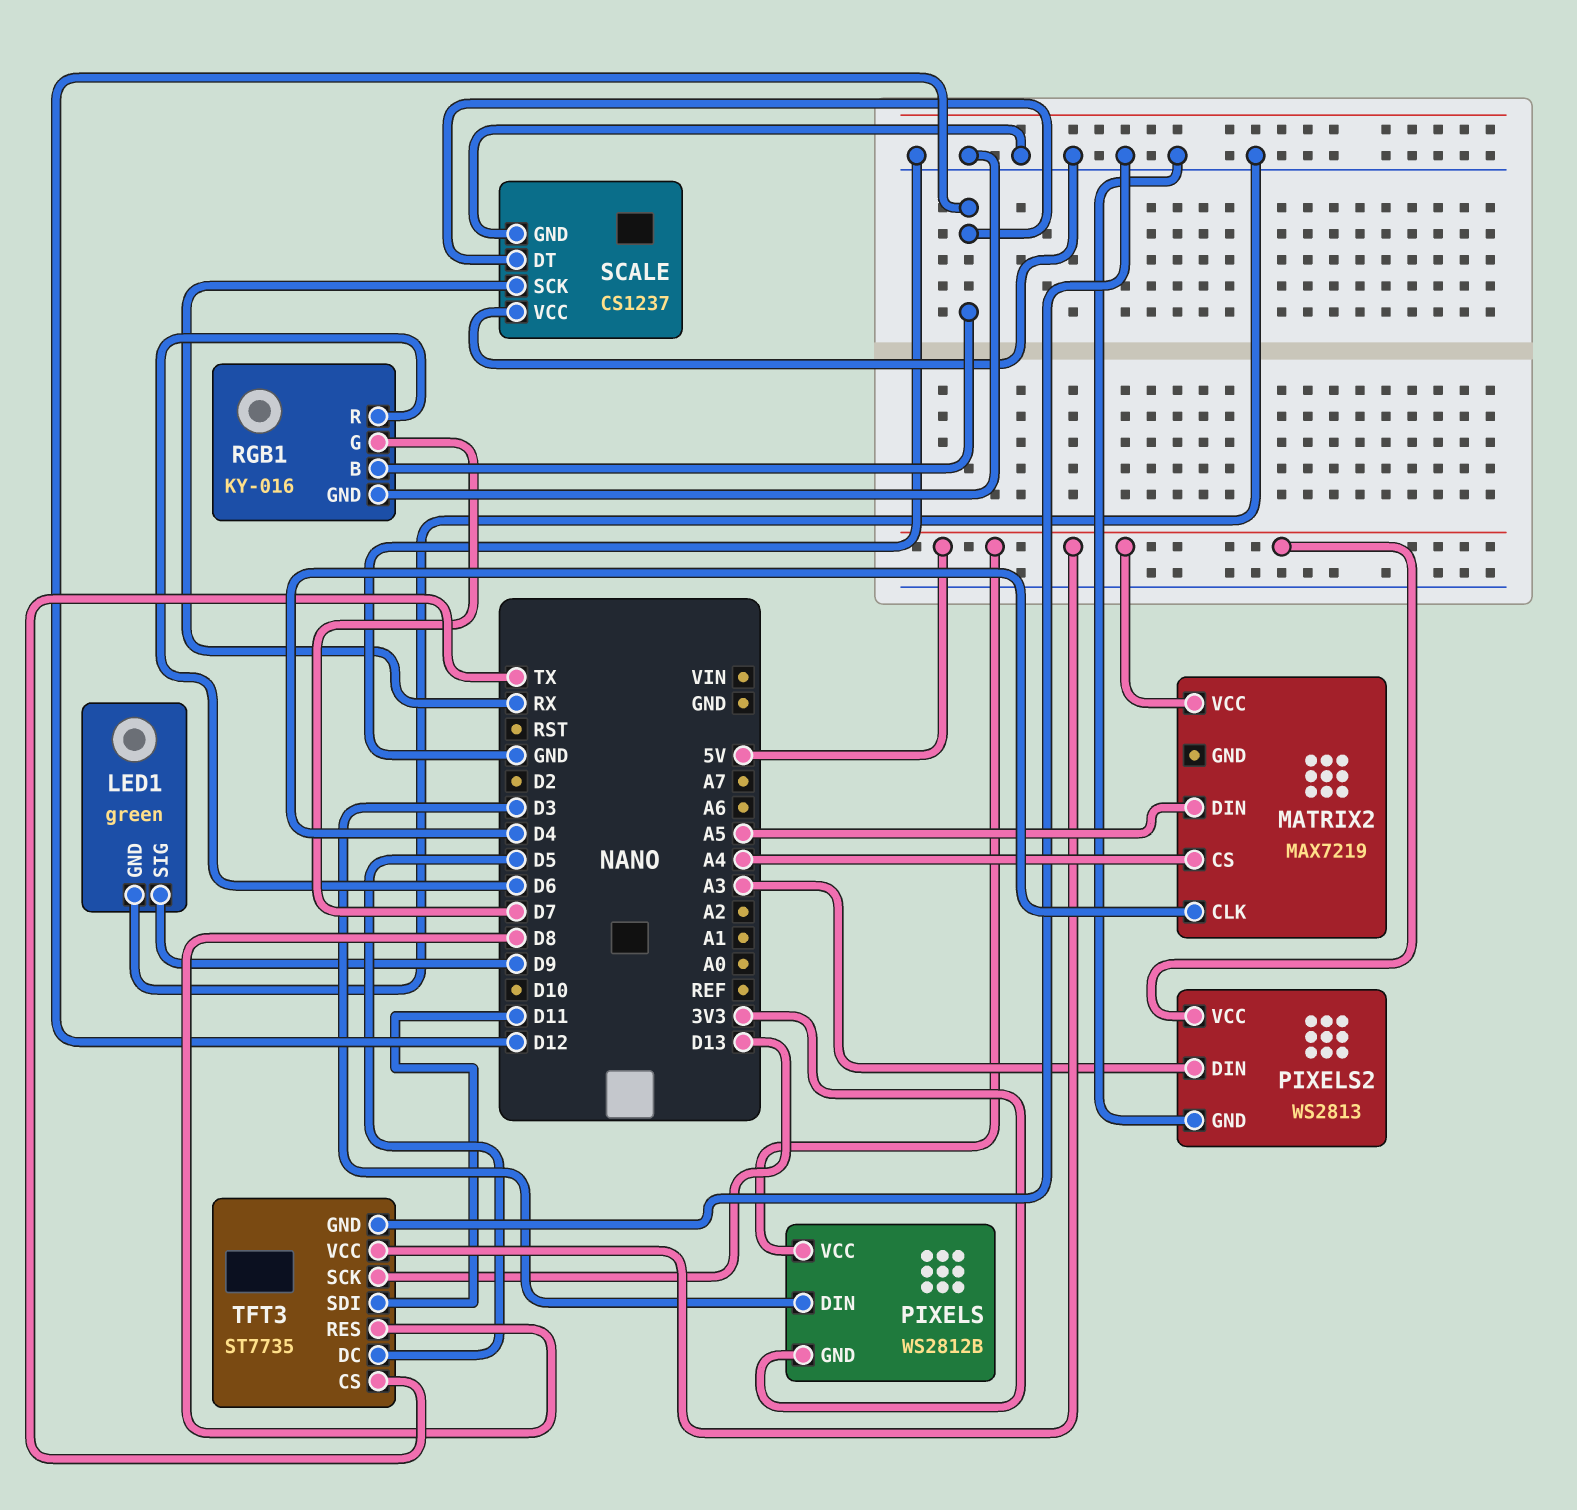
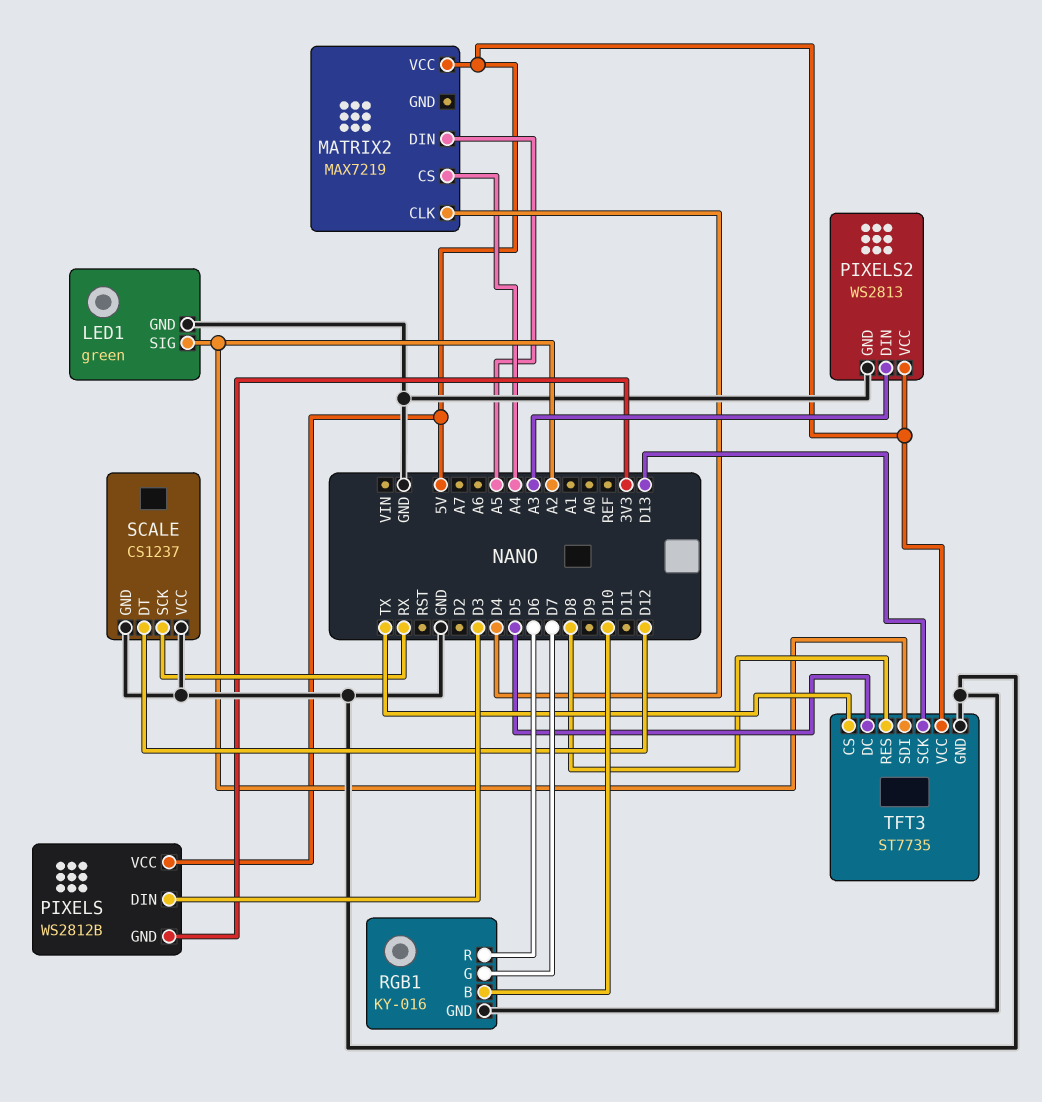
LED1 pin SIG: D9 -> A2
RGB1 pin B: D12 -> D10
TFT3 pin SDI: D11 -> A2

